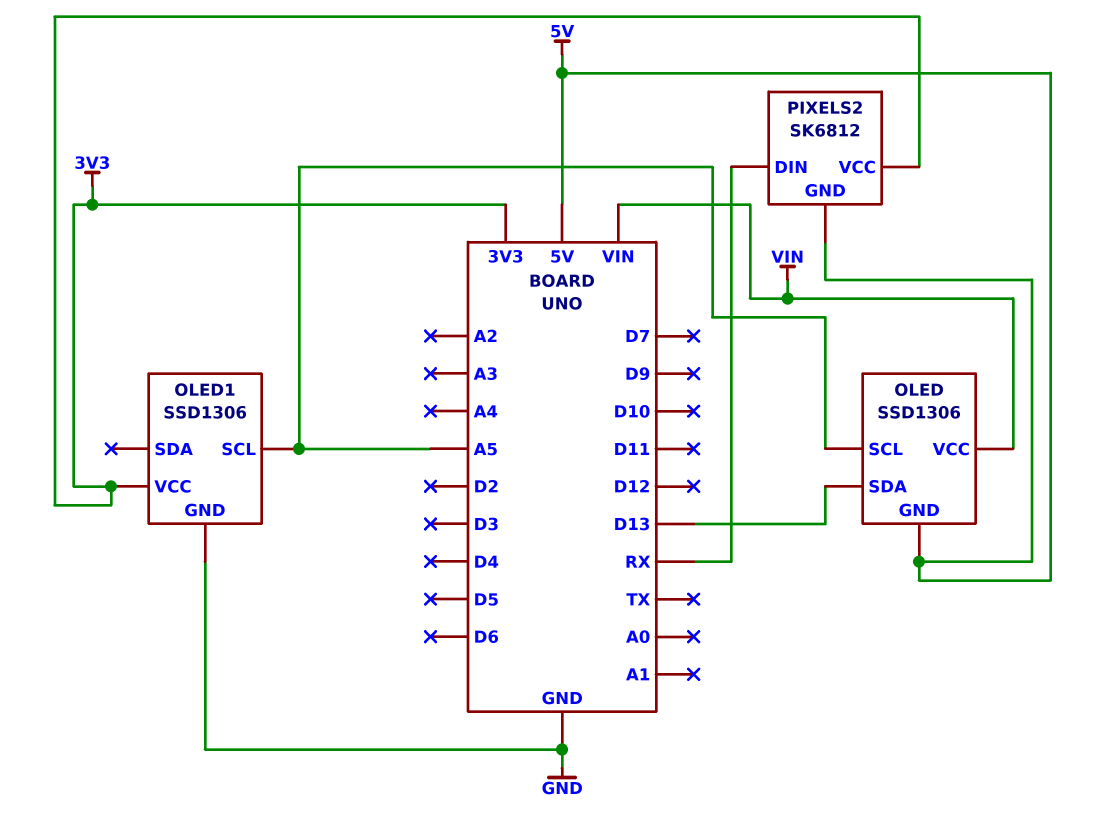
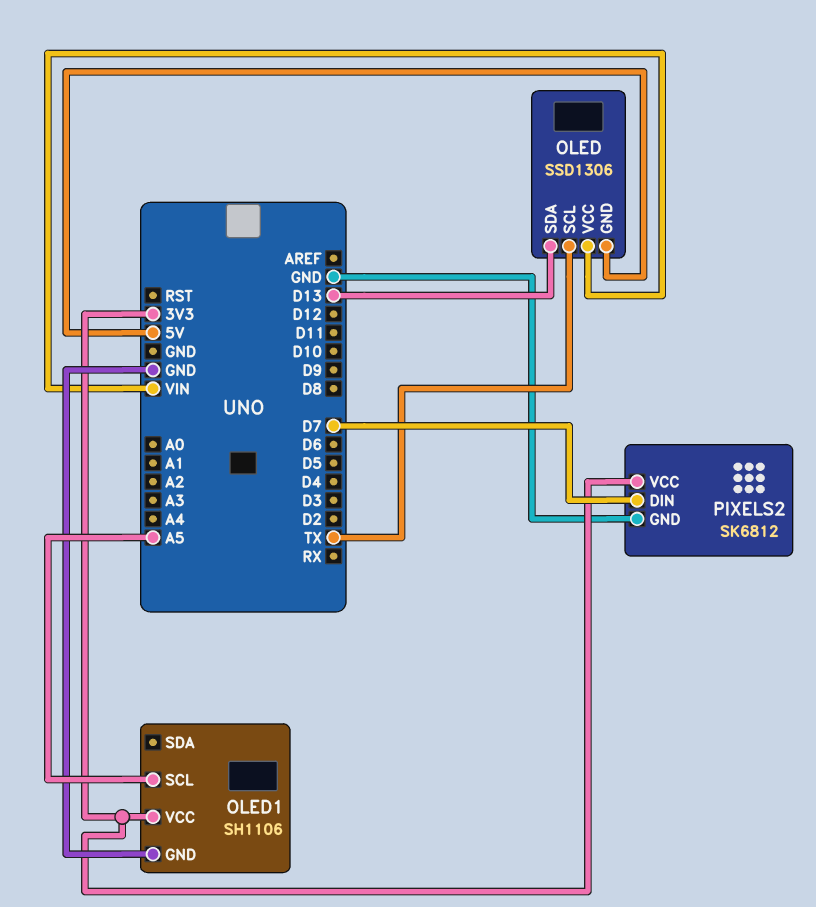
OLED pin SCL: A5 -> TX
OLED1: SSD1306 -> SH1106
PIXELS2 pin DIN: RX -> D7
PIXELS2 pin GND: 5V -> GND

